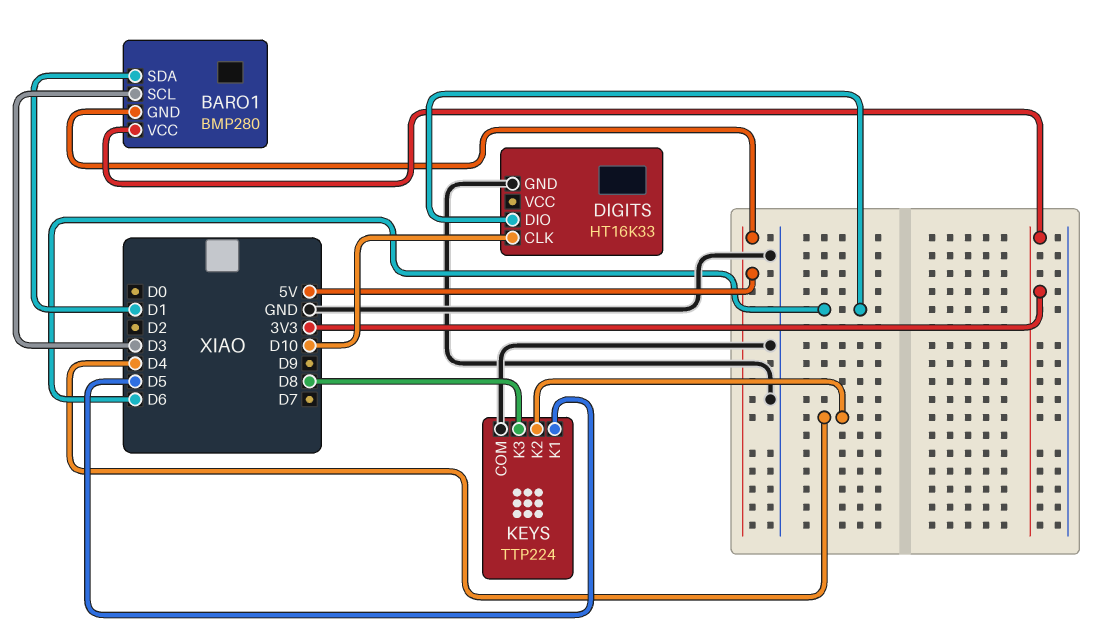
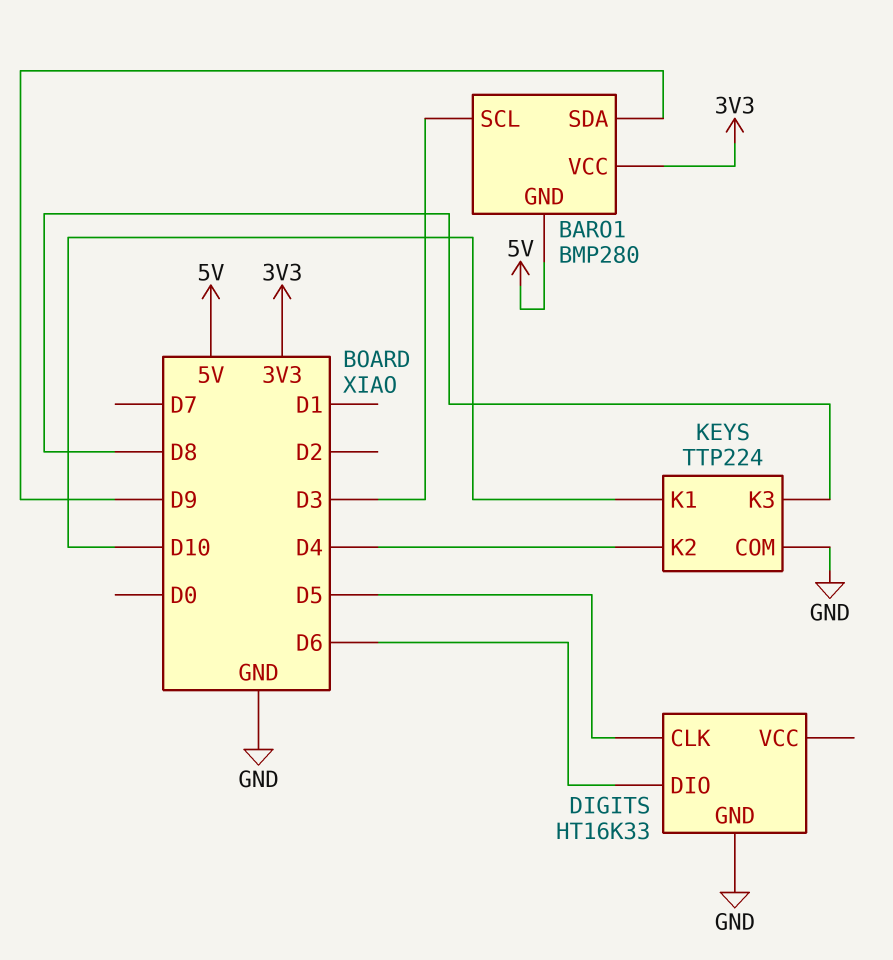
BARO1 pin SDA: D1 -> D9
DIGITS pin CLK: D10 -> D5
KEYS pin K1: D5 -> D10

